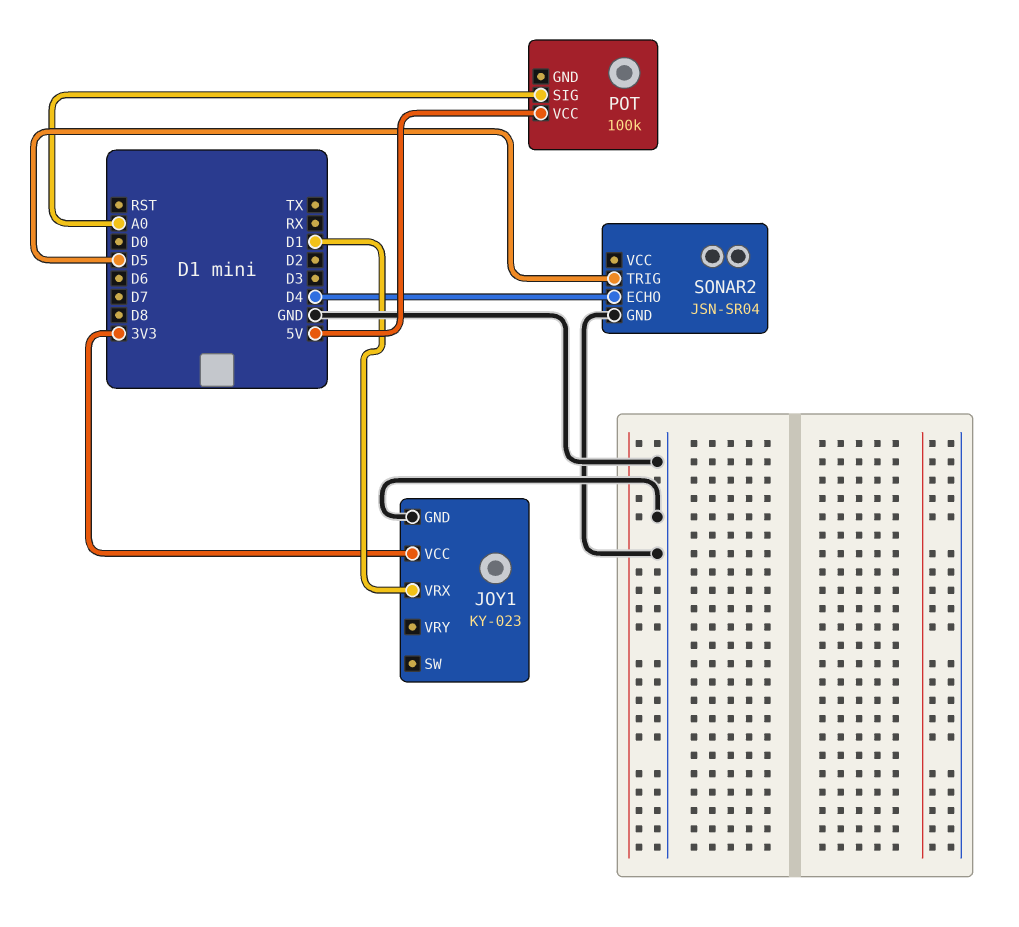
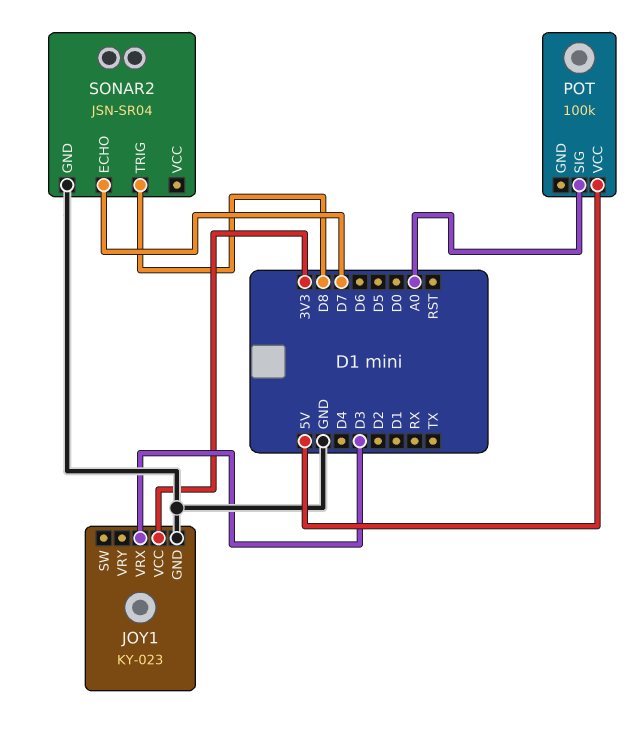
JOY1 pin VRX: D1 -> D3
SONAR2 pin ECHO: D4 -> D7
SONAR2 pin TRIG: D5 -> D8

